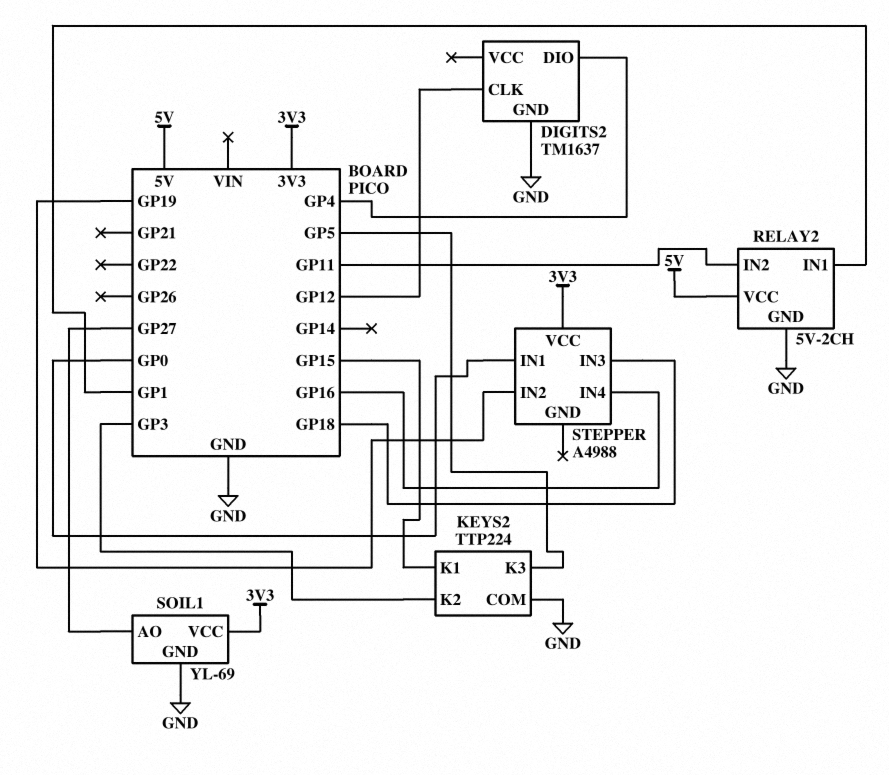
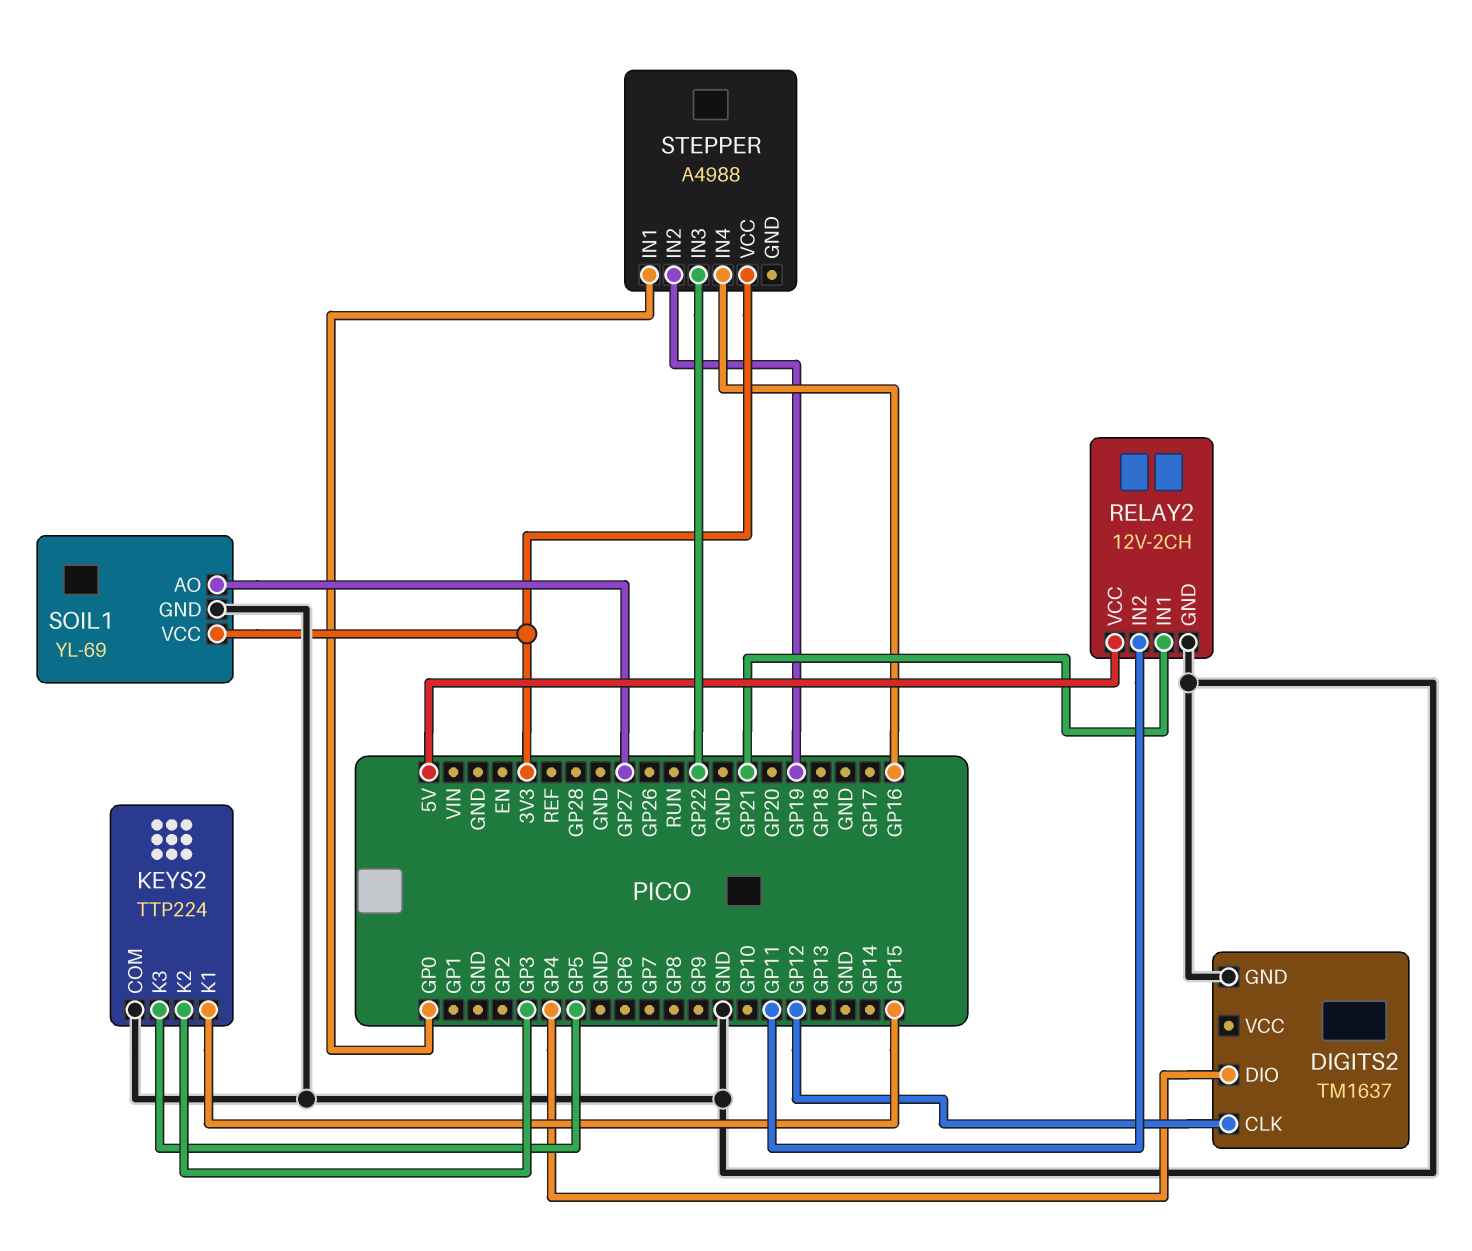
RELAY2: 5V-2CH -> 12V-2CH
RELAY2 pin IN1: GP1 -> GP21
STEPPER pin IN3: GP18 -> GP22

